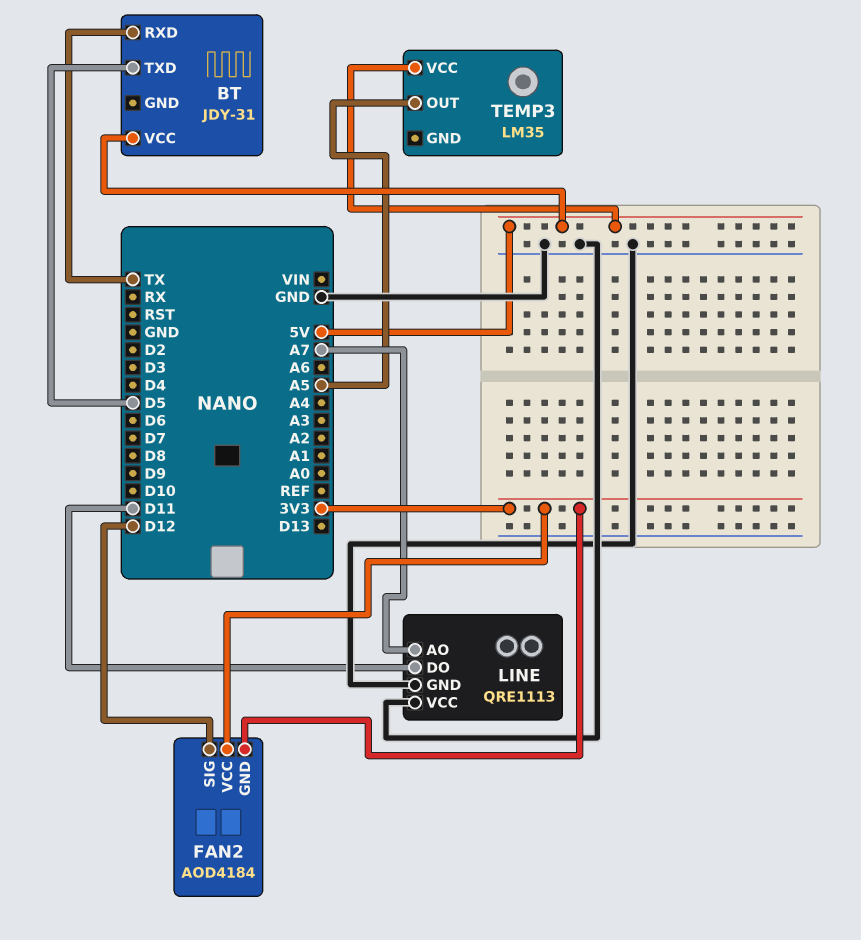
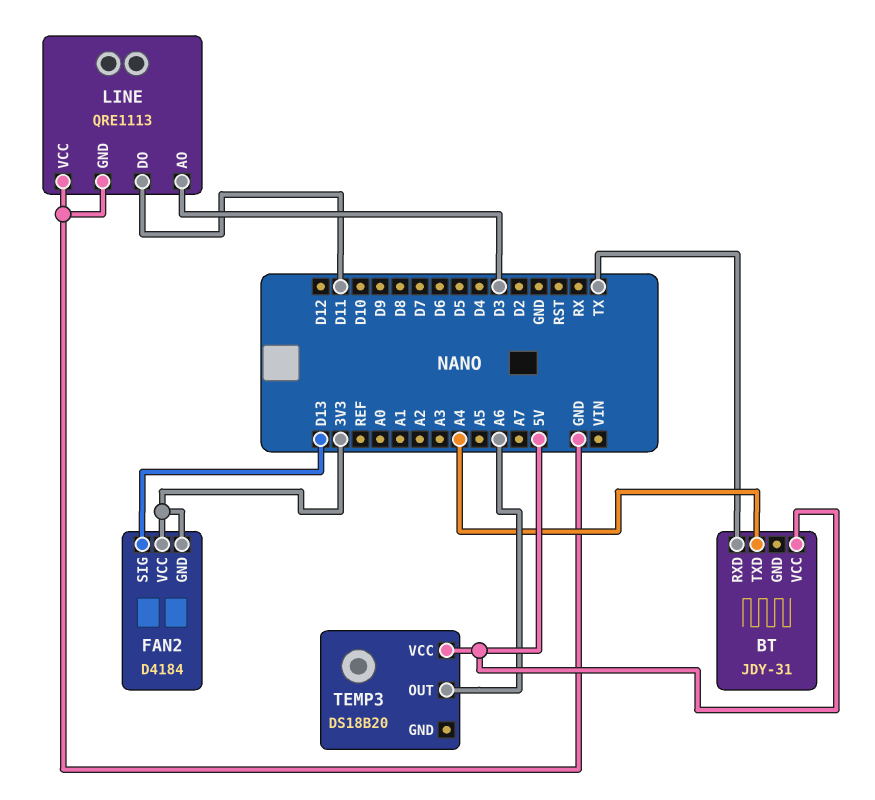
BT pin TXD: D5 -> A4
FAN2: AOD4184 -> D4184
FAN2 pin SIG: D12 -> D13
LINE pin AO: A7 -> D3
TEMP3: LM35 -> DS18B20
TEMP3 pin OUT: A5 -> A6

